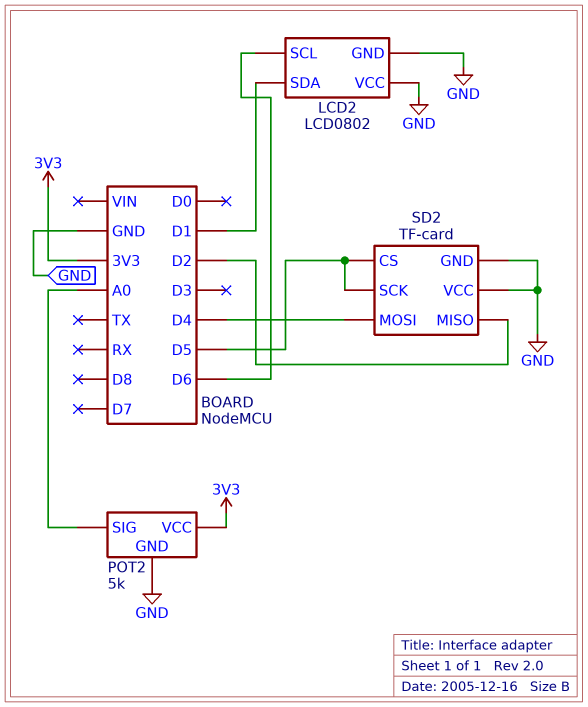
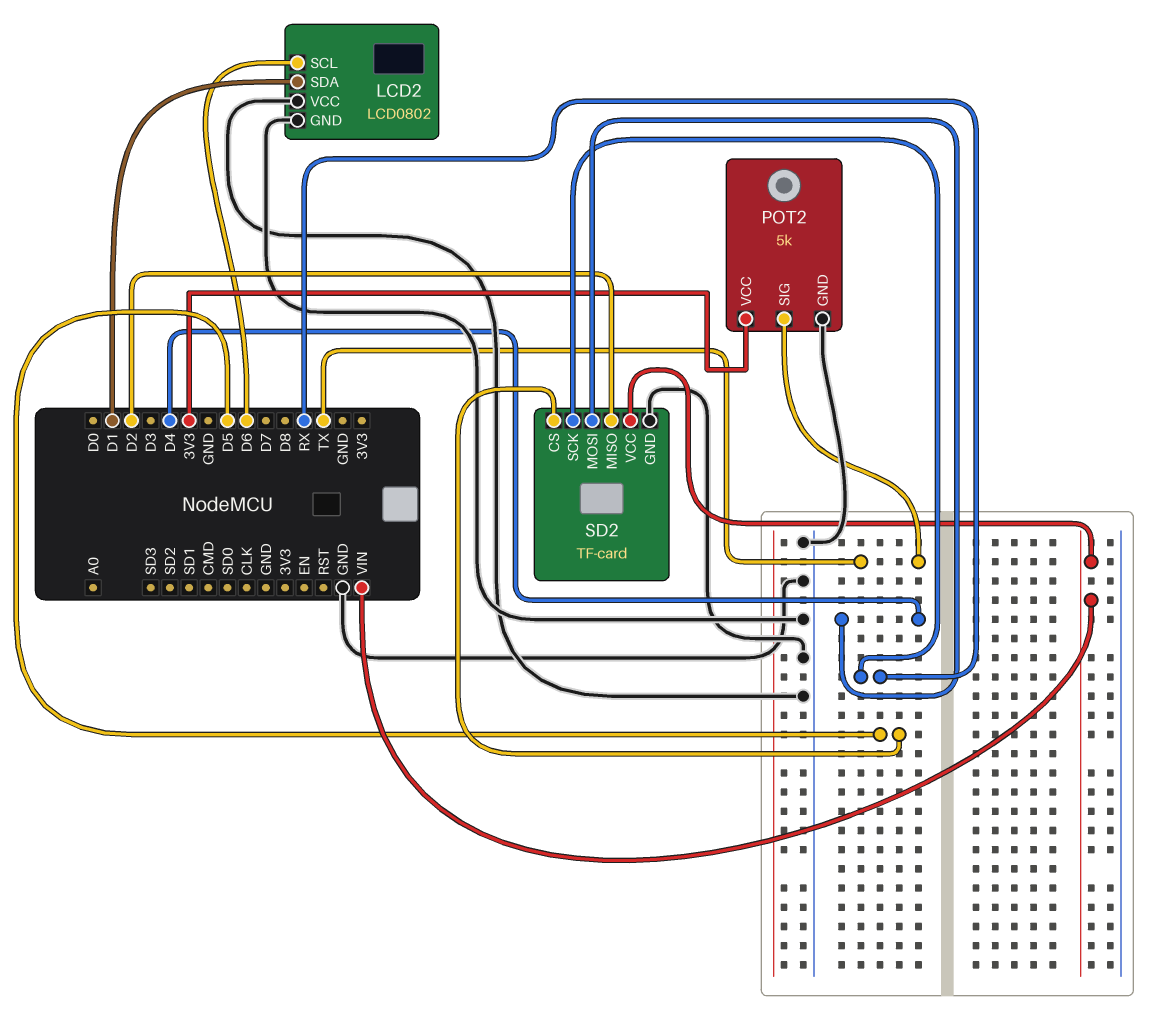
POT2 pin SIG: A0 -> TX
SD2 pin SCK: D5 -> RX
SD2 pin VCC: GND -> VIN

